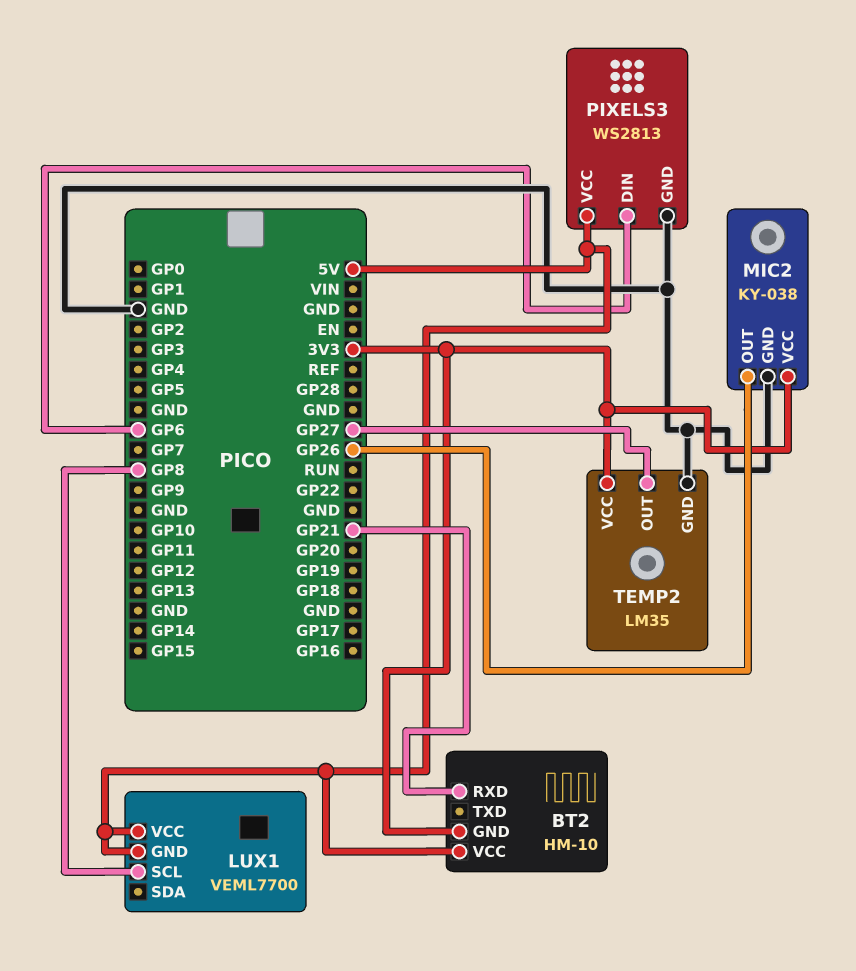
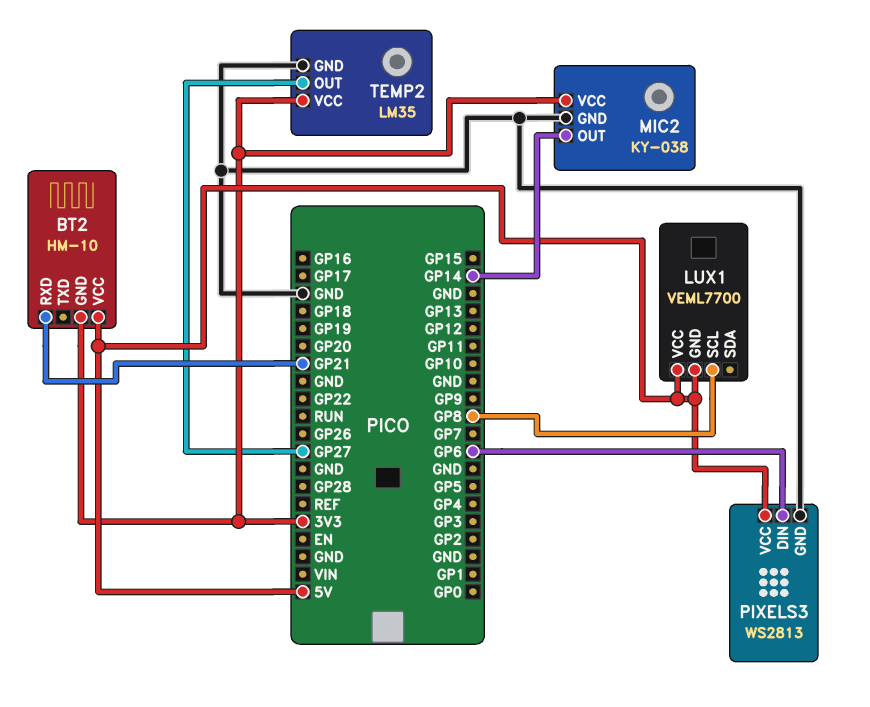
MIC2 pin OUT: GP26 -> GP14

